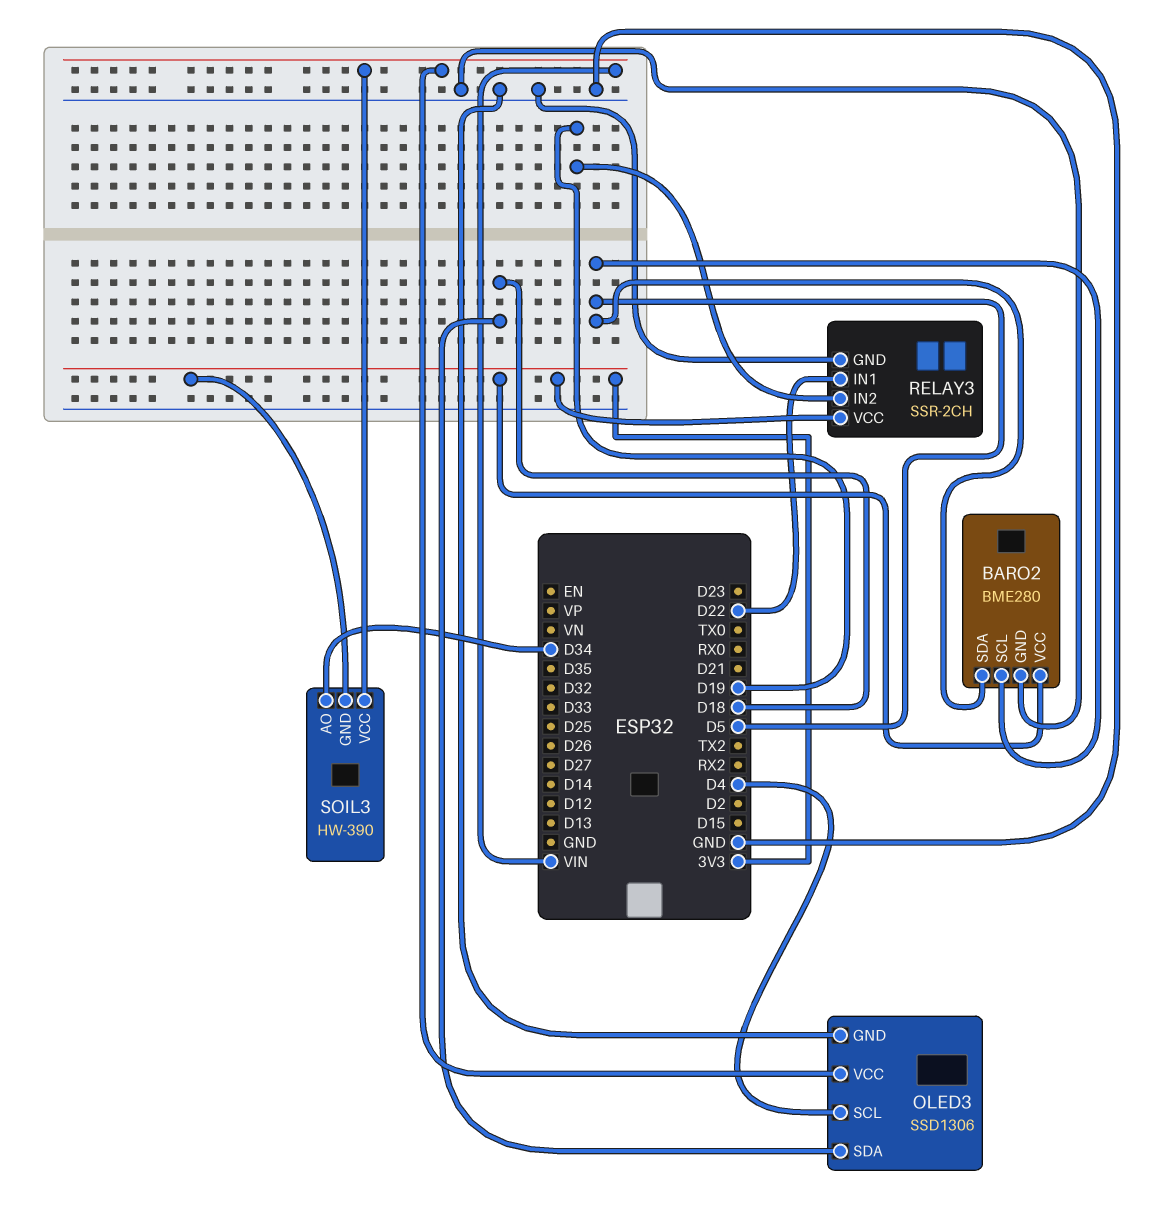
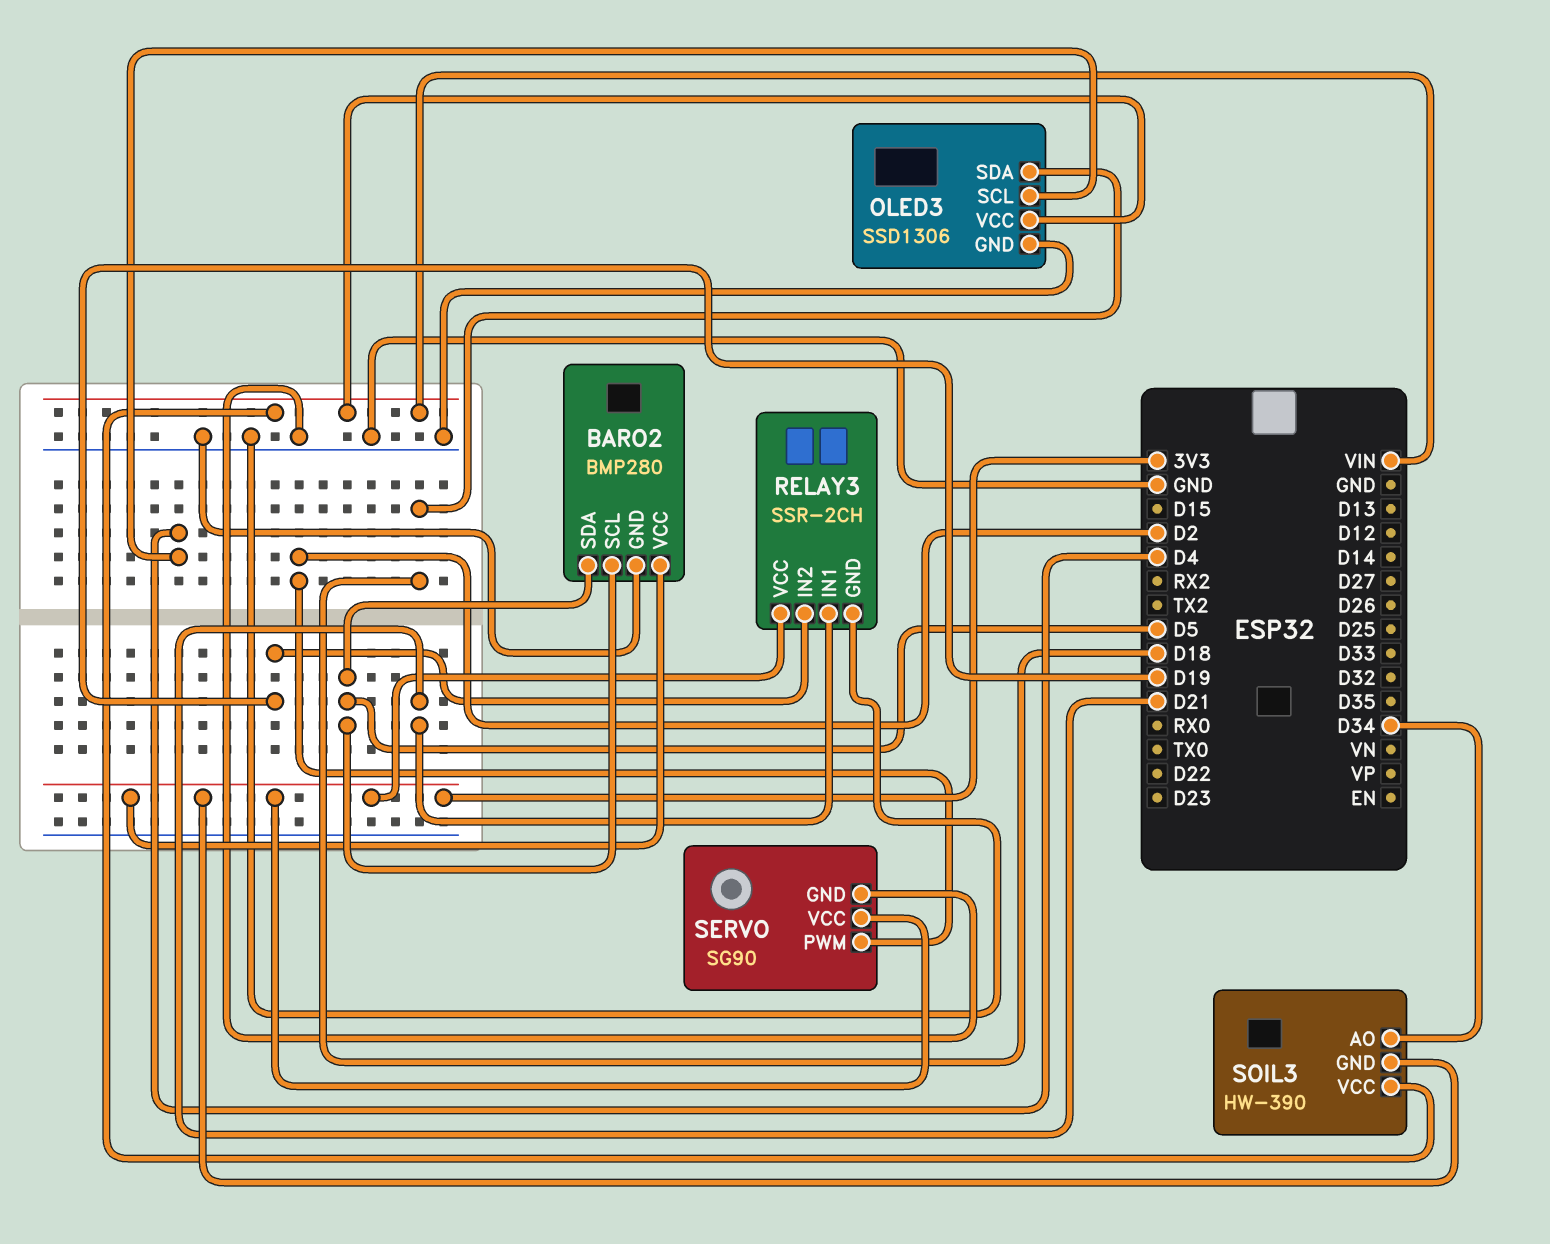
BARO2: BME280 -> BMP280
RELAY3 pin IN1: D22 -> D21
SERVO: none -> SG90
SERVO pin GND: none -> GND
SERVO pin PWM: none -> D2
SERVO pin VCC: none -> 3V3

